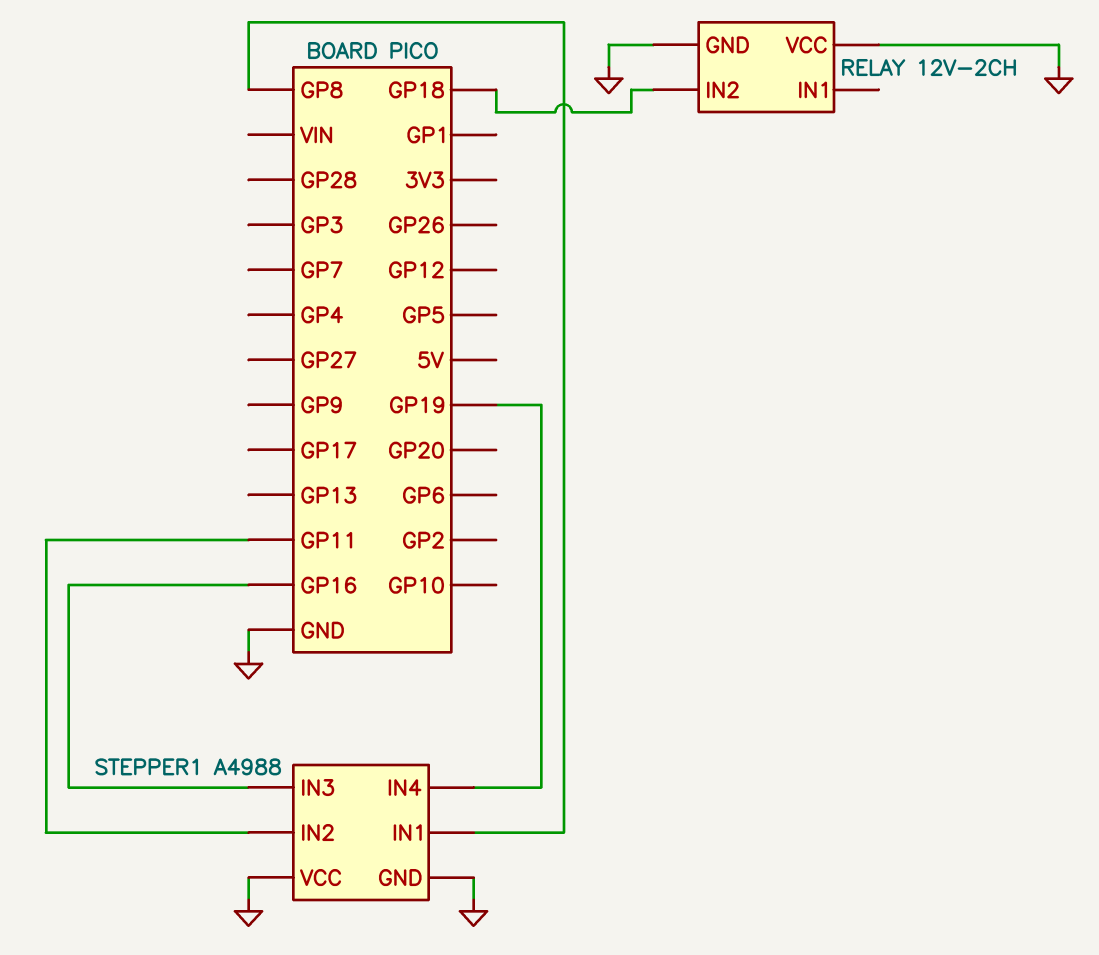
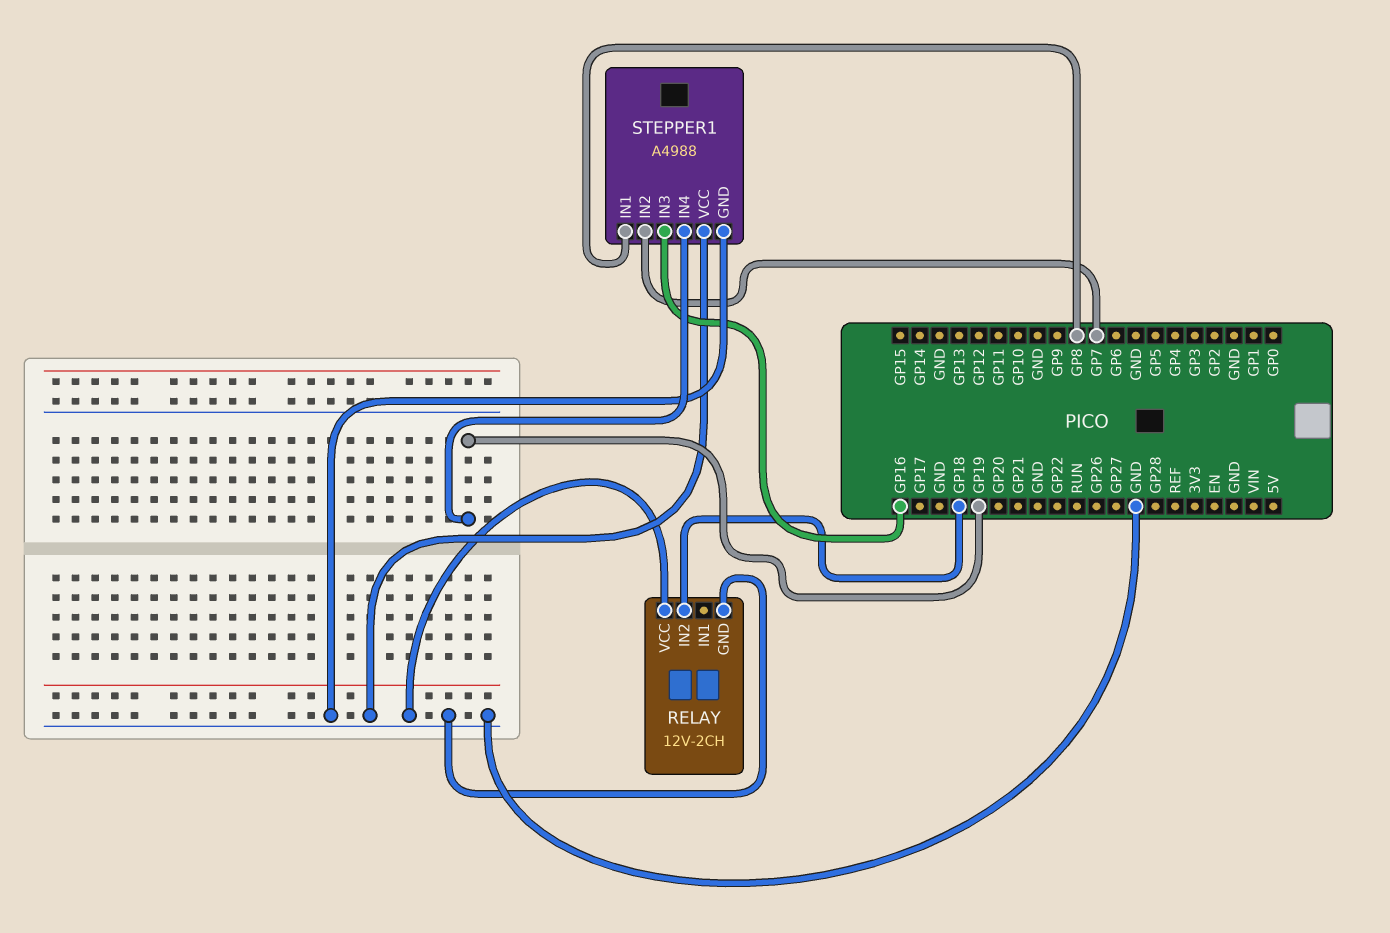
STEPPER1 pin IN2: GP11 -> GP7

